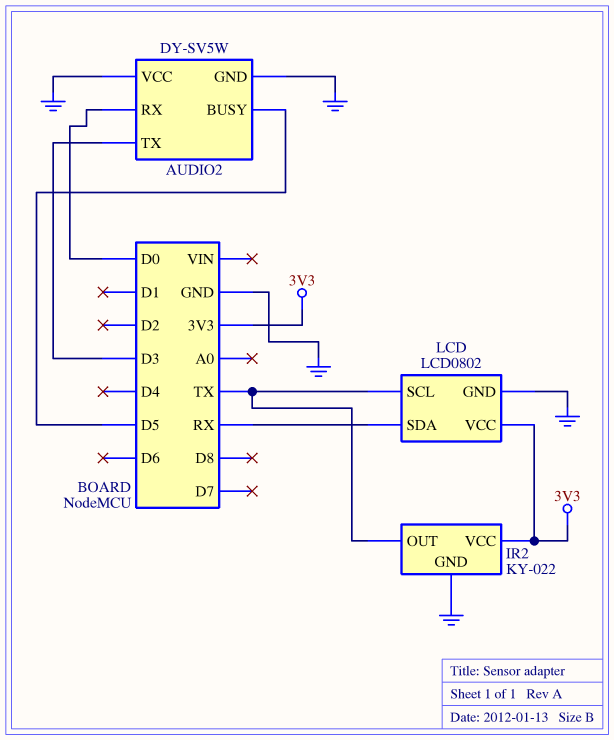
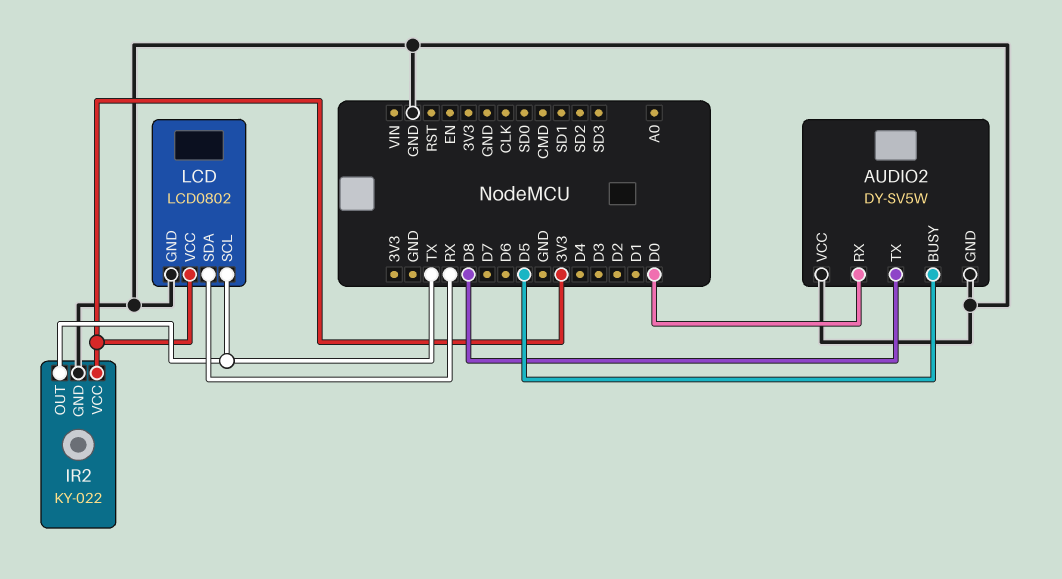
AUDIO2 pin TX: D3 -> D8

